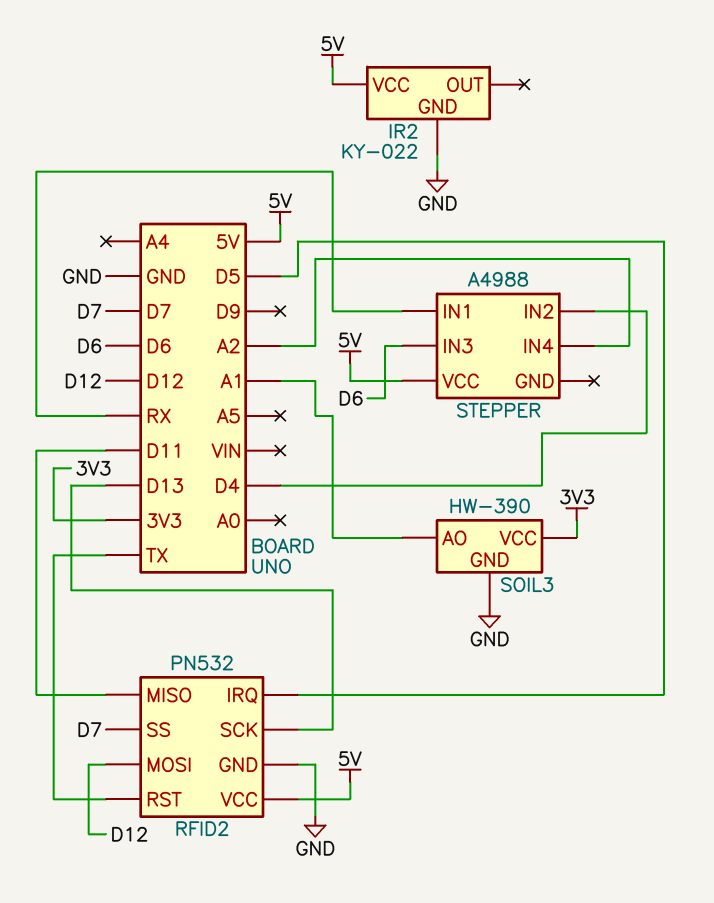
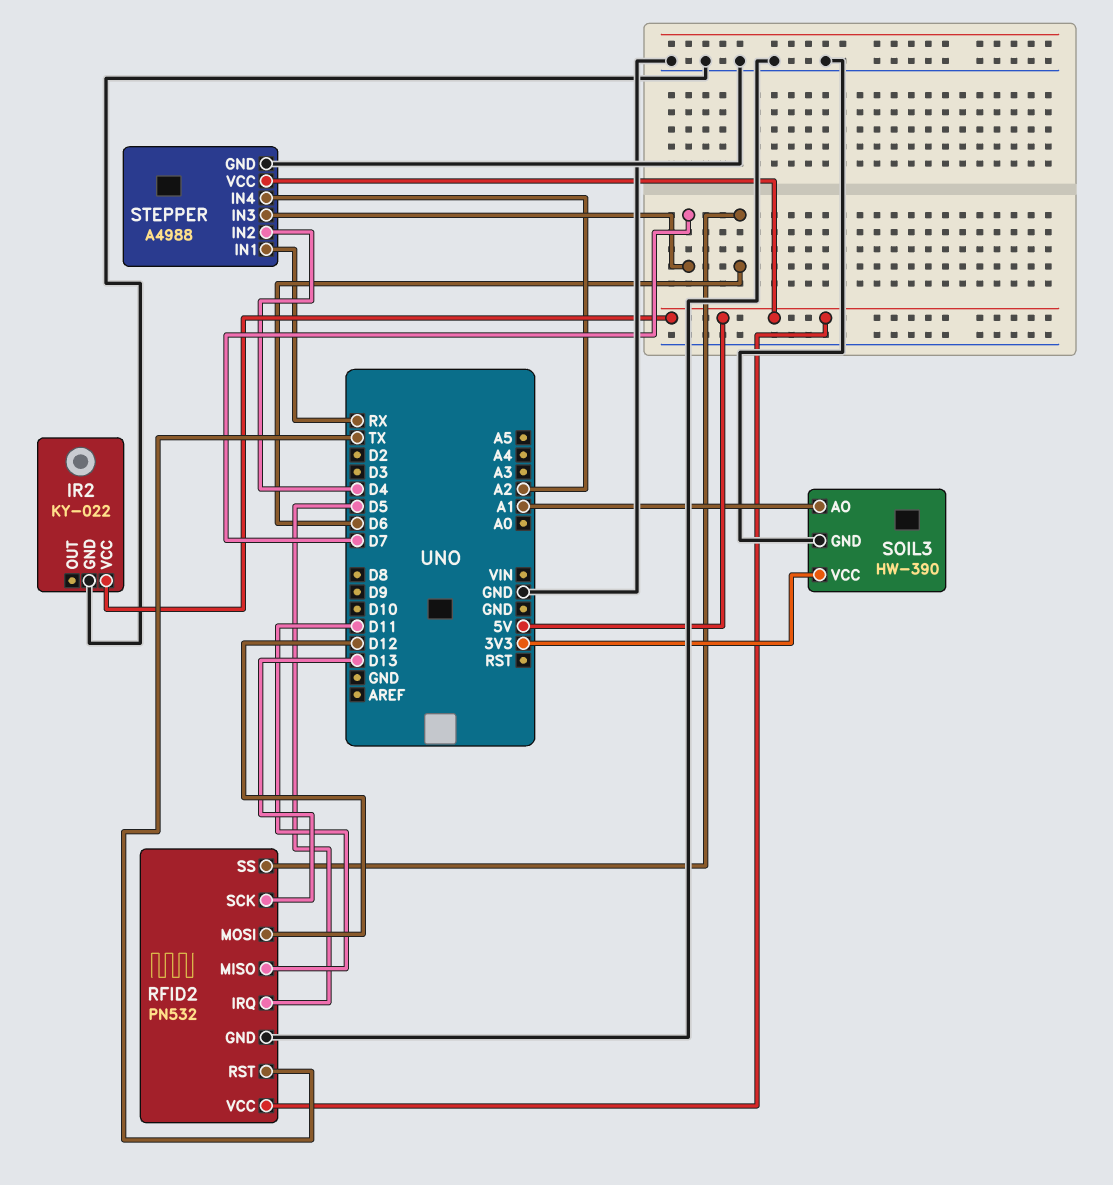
RFID2 pin SS: D7 -> D6
STEPPER pin GND: none -> GND
STEPPER pin IN3: D6 -> D7

